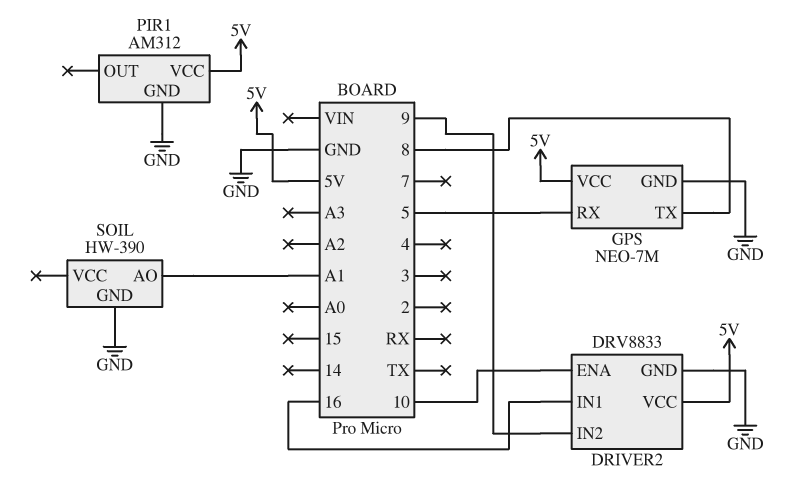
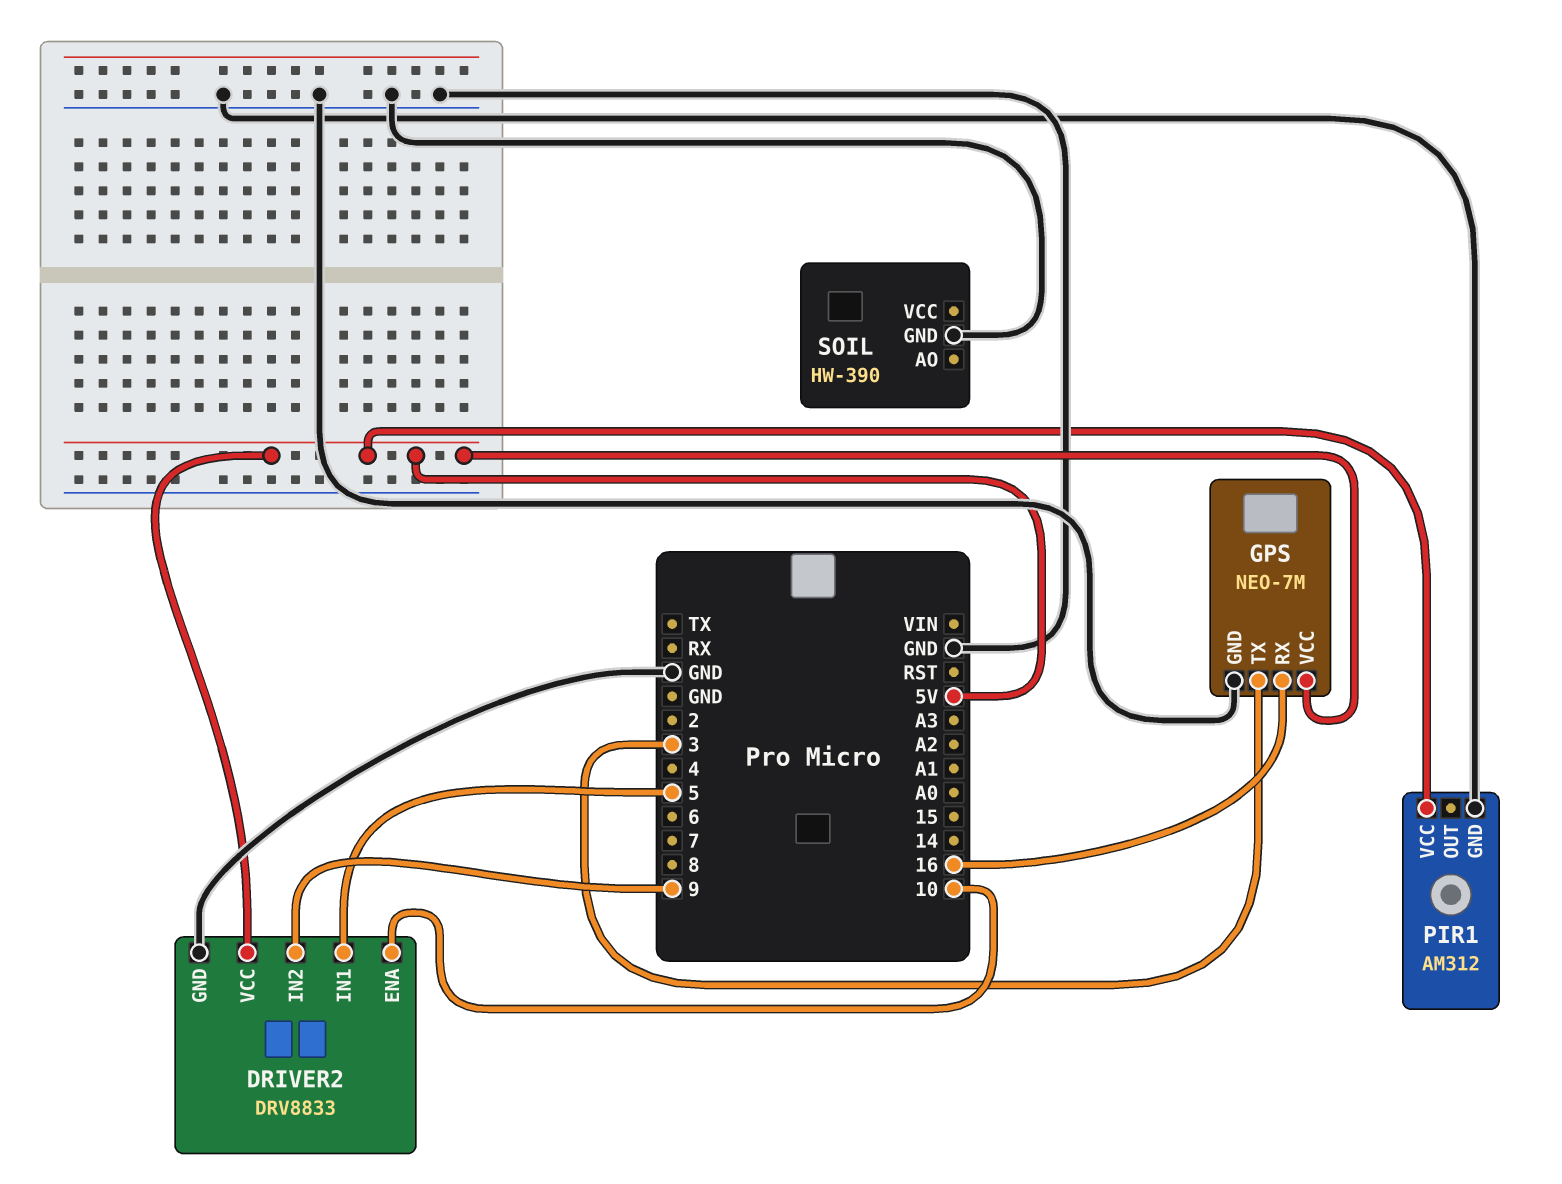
DRIVER2 pin IN1: 16 -> 5
GPS pin RX: 5 -> 16
GPS pin TX: 8 -> 3
SOIL pin AO: A1 -> none

